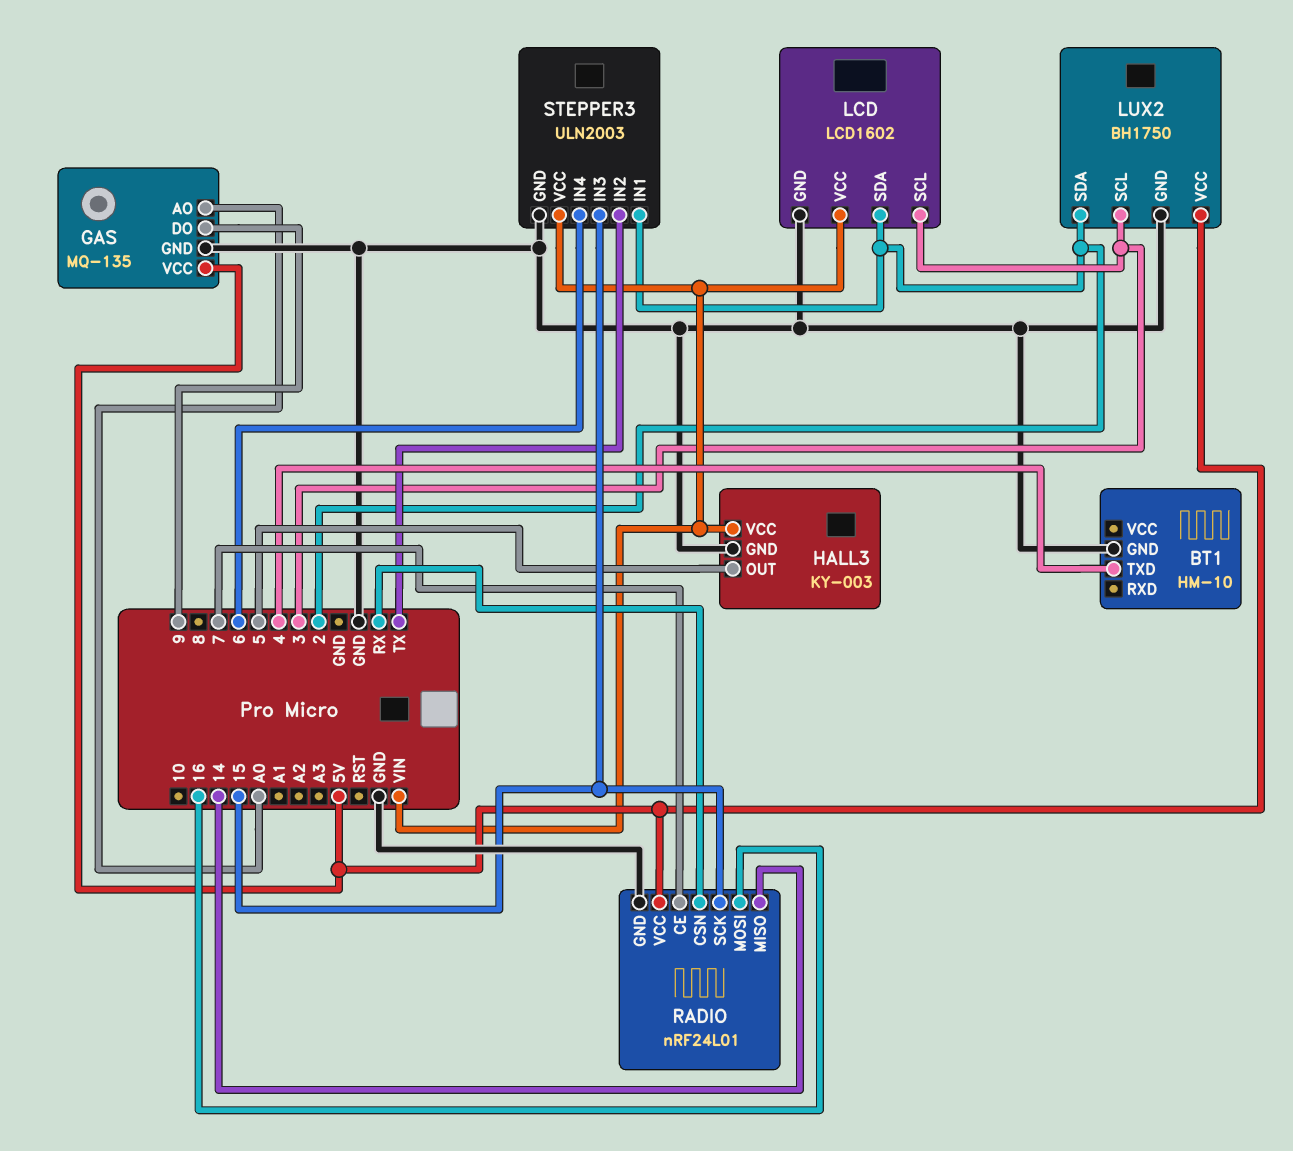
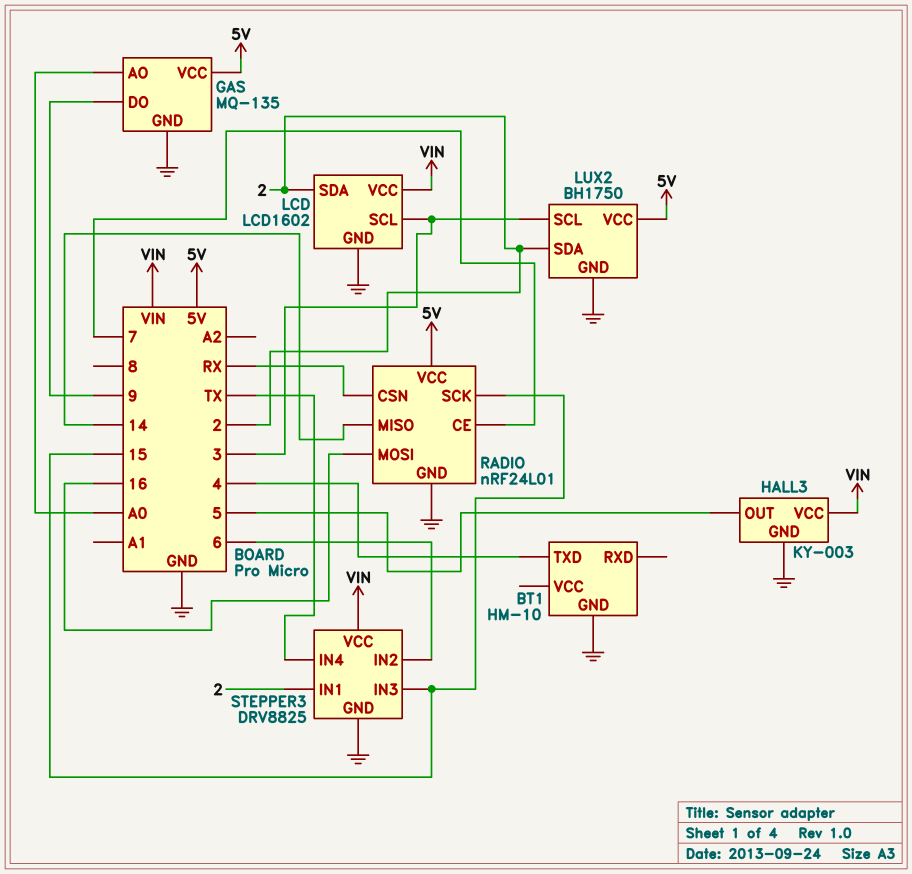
STEPPER3: ULN2003 -> DRV8825
STEPPER3 pin IN2: TX -> 6
STEPPER3 pin IN4: 6 -> TX

